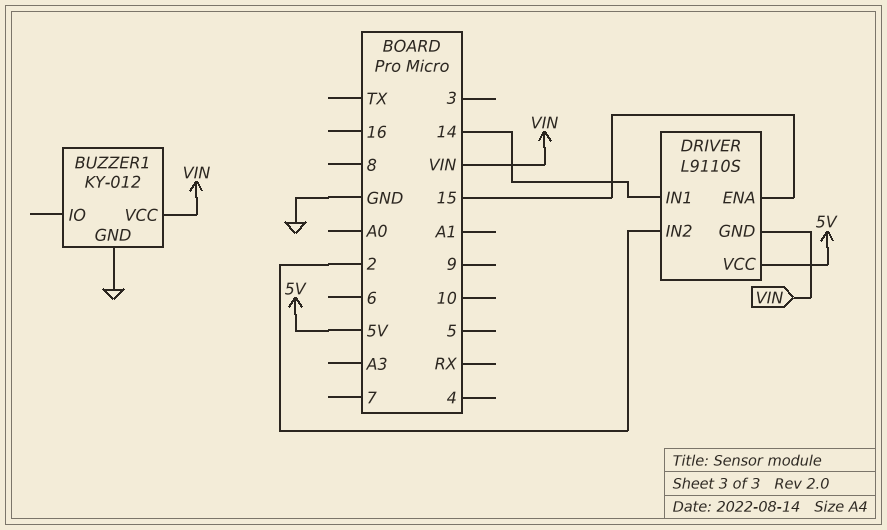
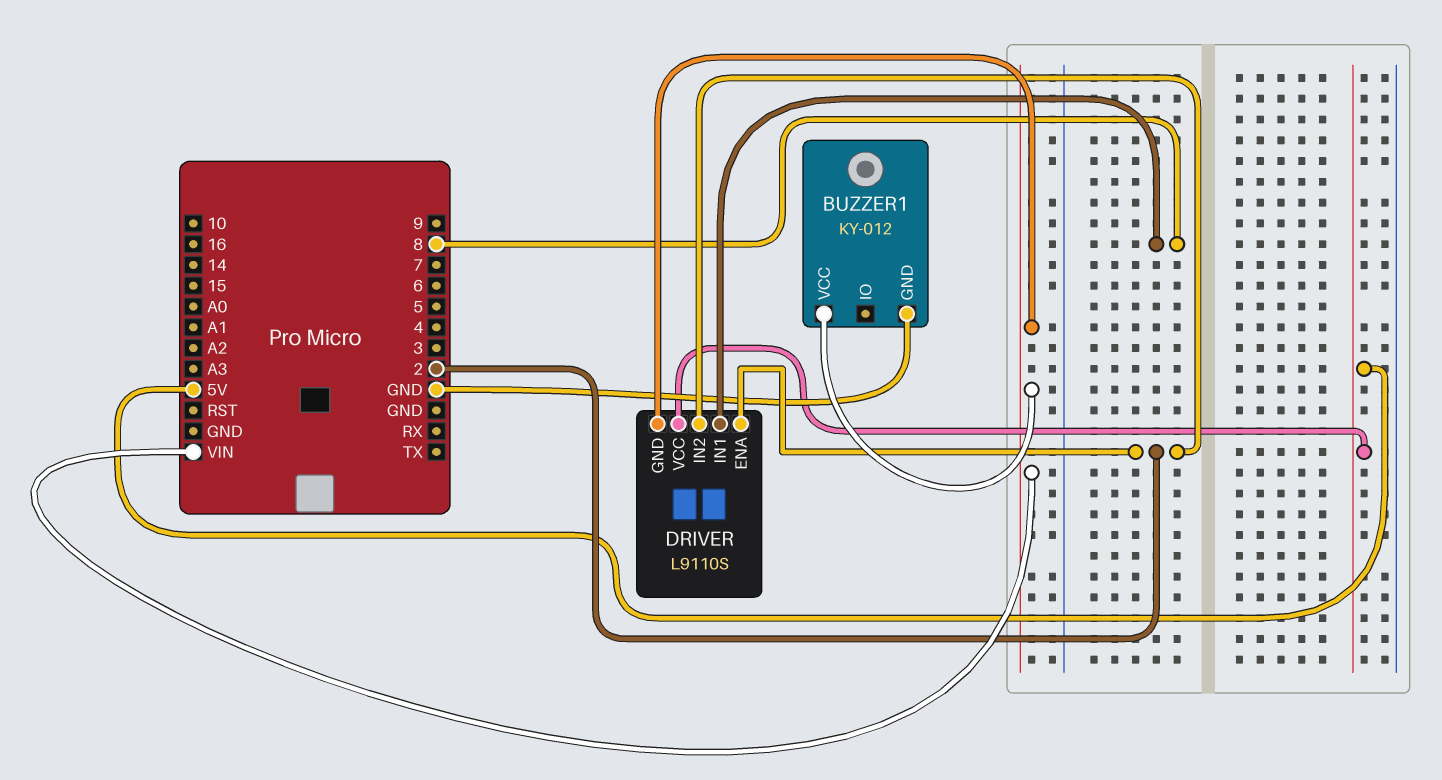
DRIVER pin ENA: 15 -> 2
DRIVER pin IN1: 14 -> 8

